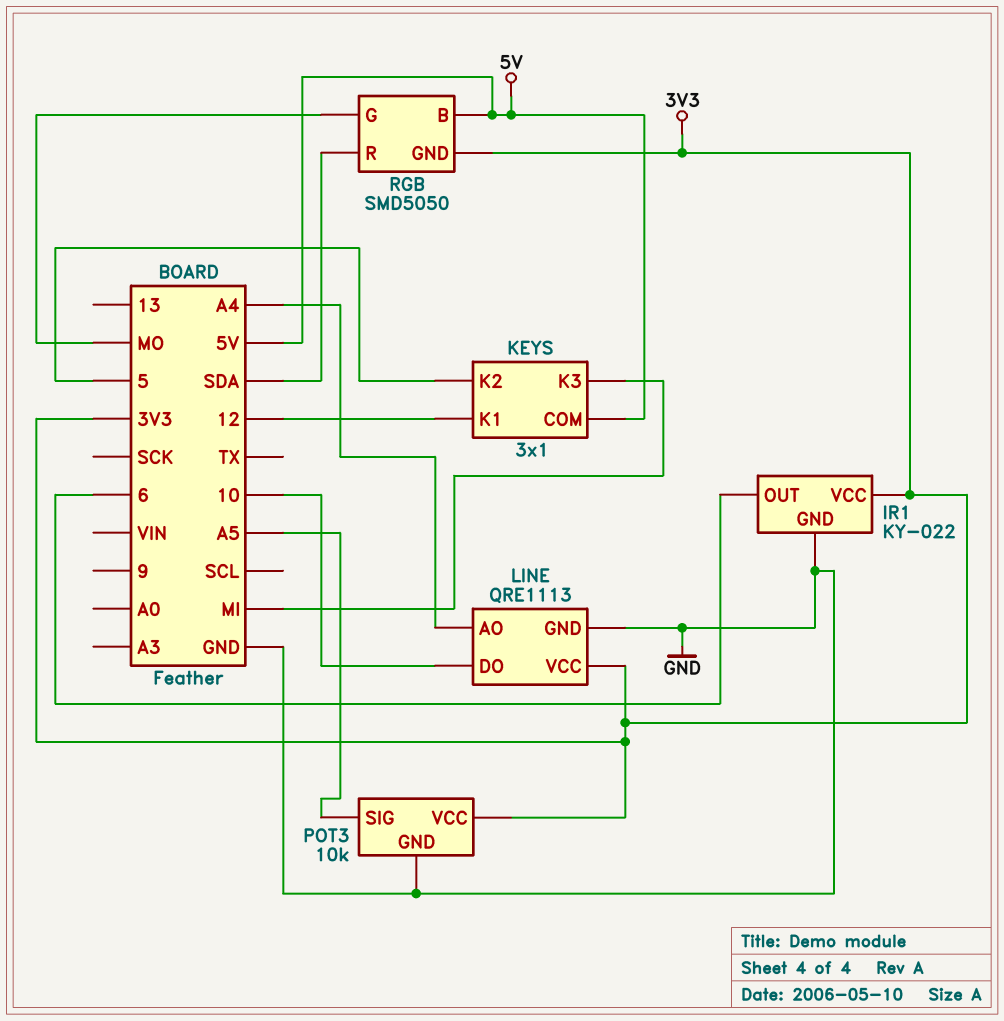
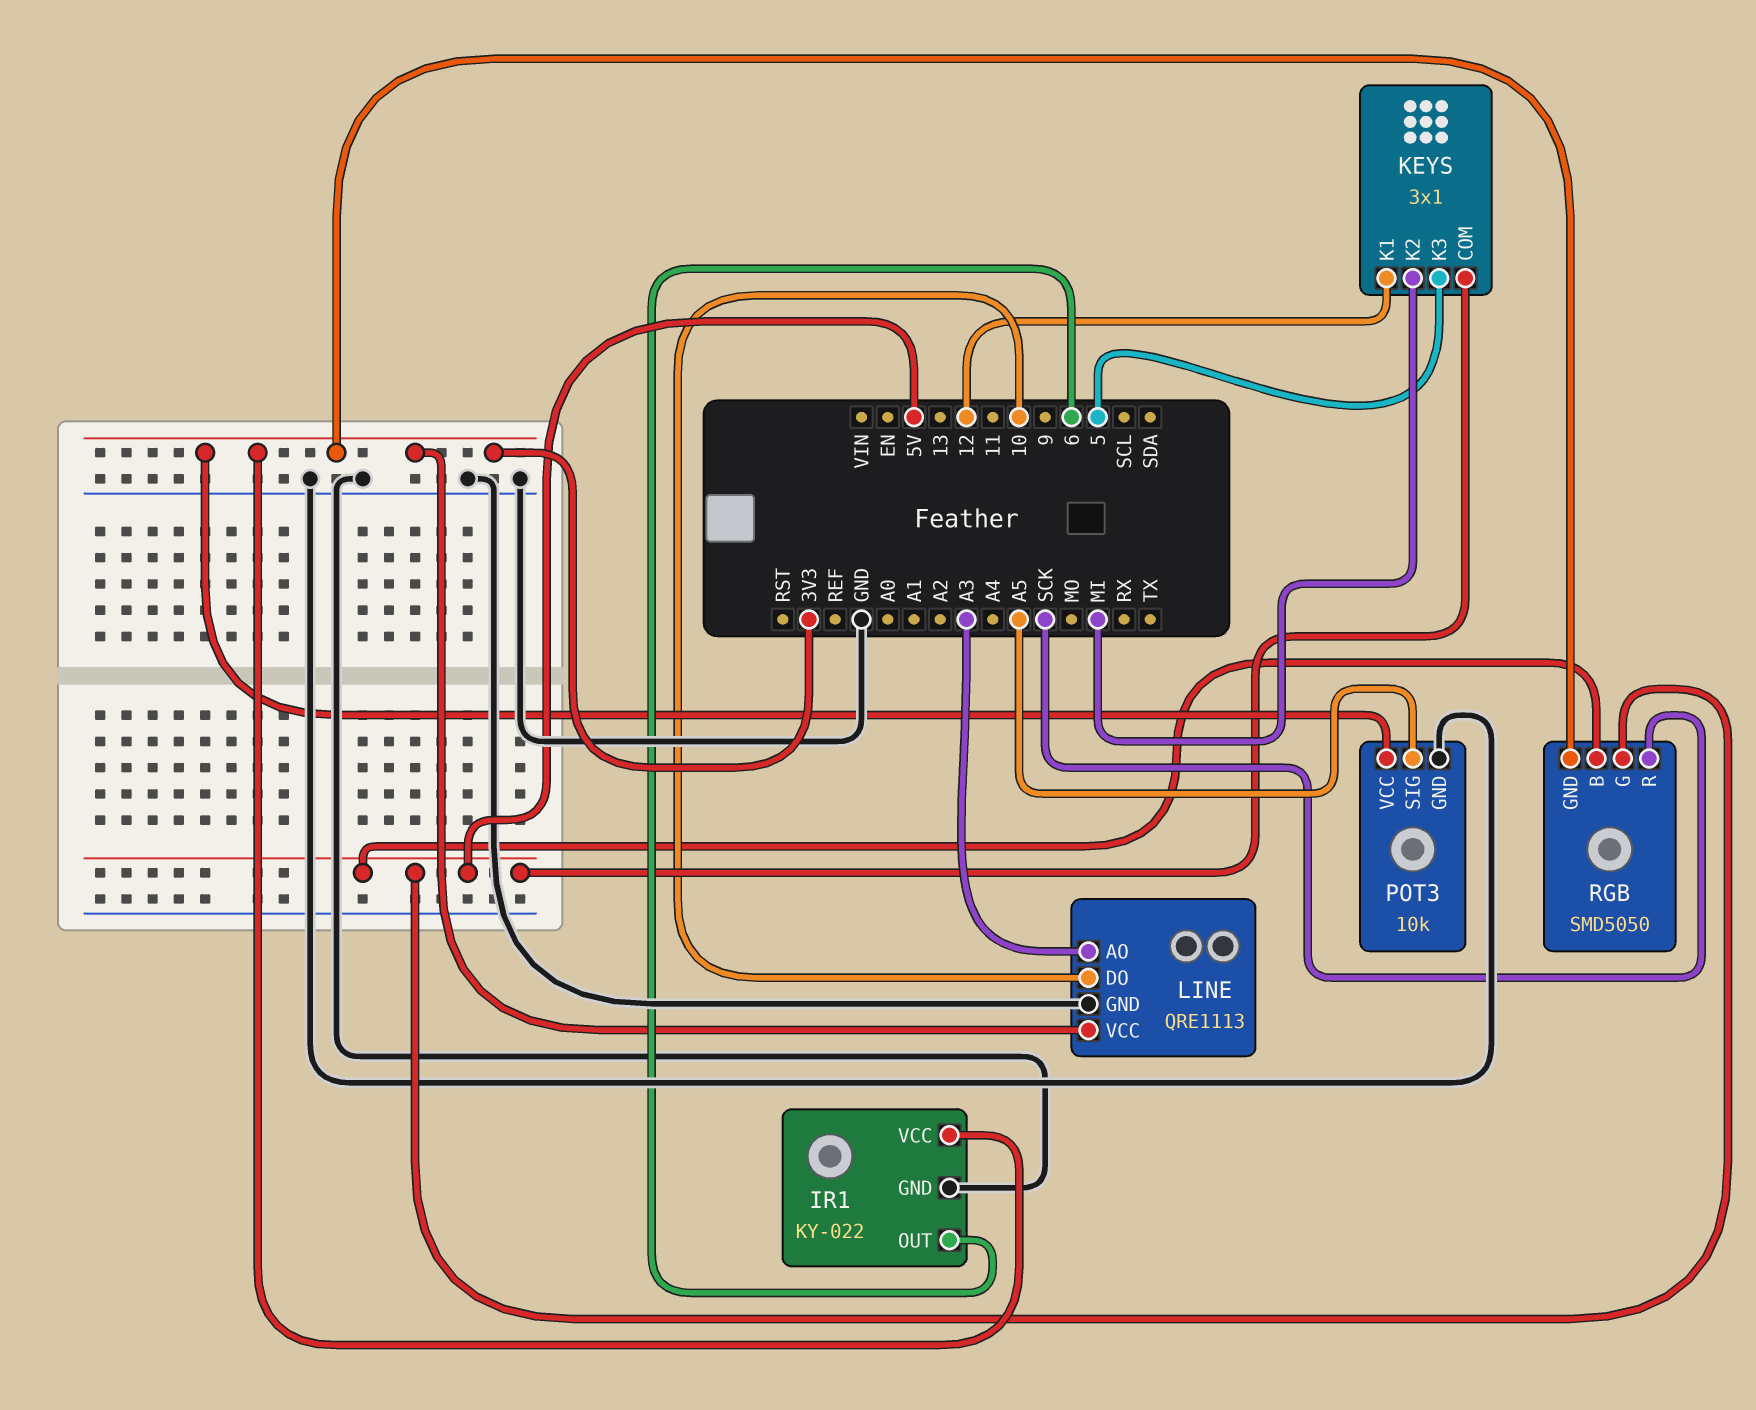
KEYS pin K2: 5 -> MI
KEYS pin K3: MI -> 5
LINE pin AO: A4 -> A3
RGB pin G: MO -> 5V
RGB pin R: SDA -> SCK

